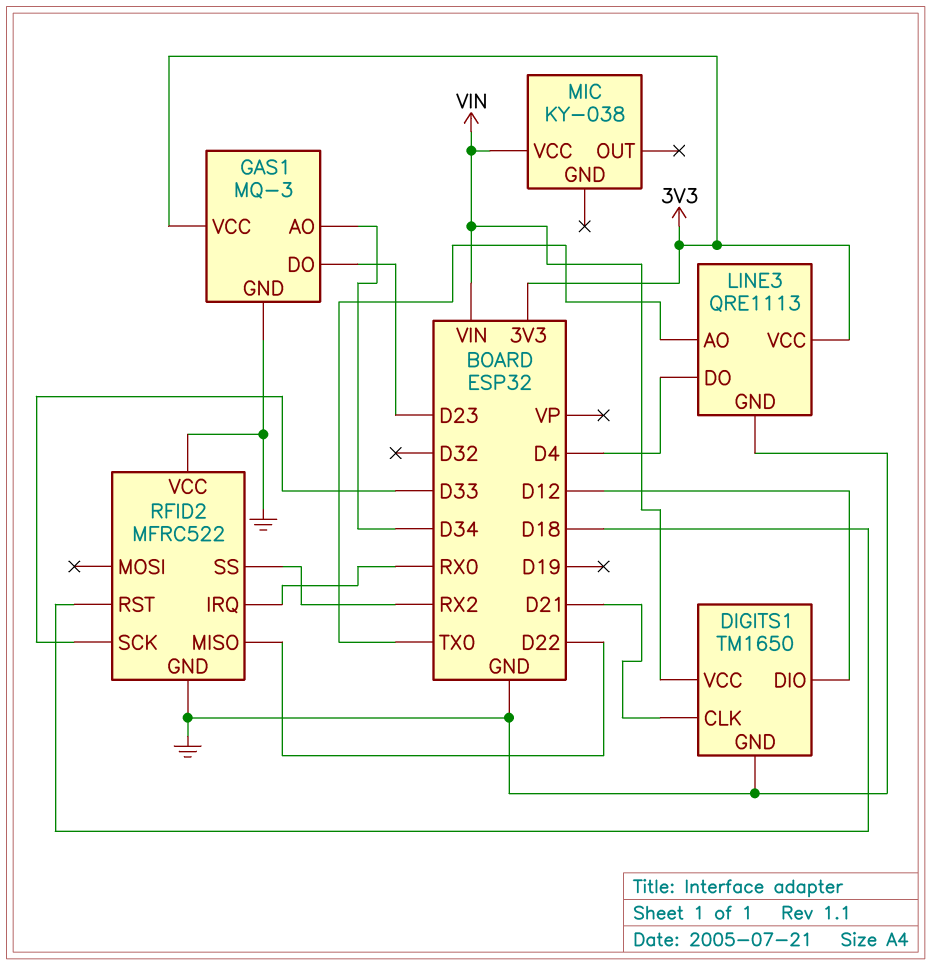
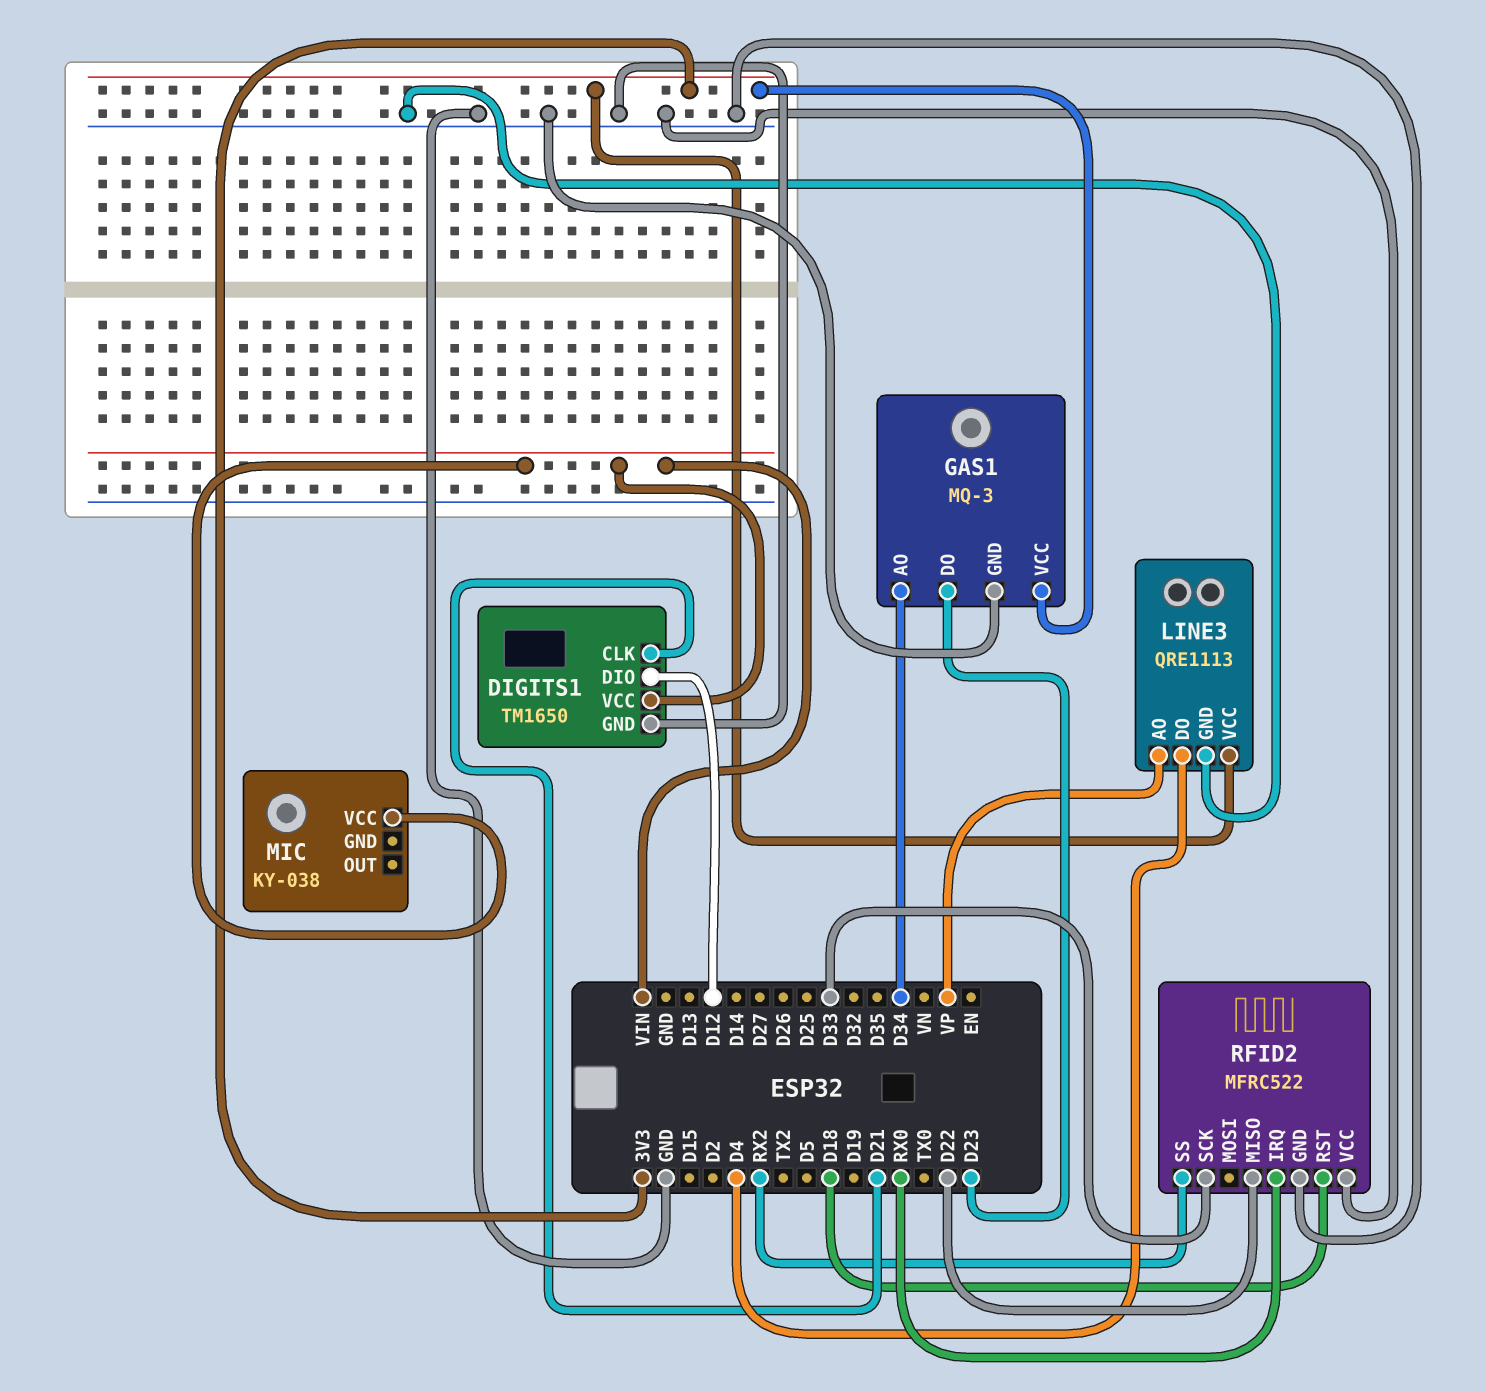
LINE3 pin AO: TX0 -> VP

